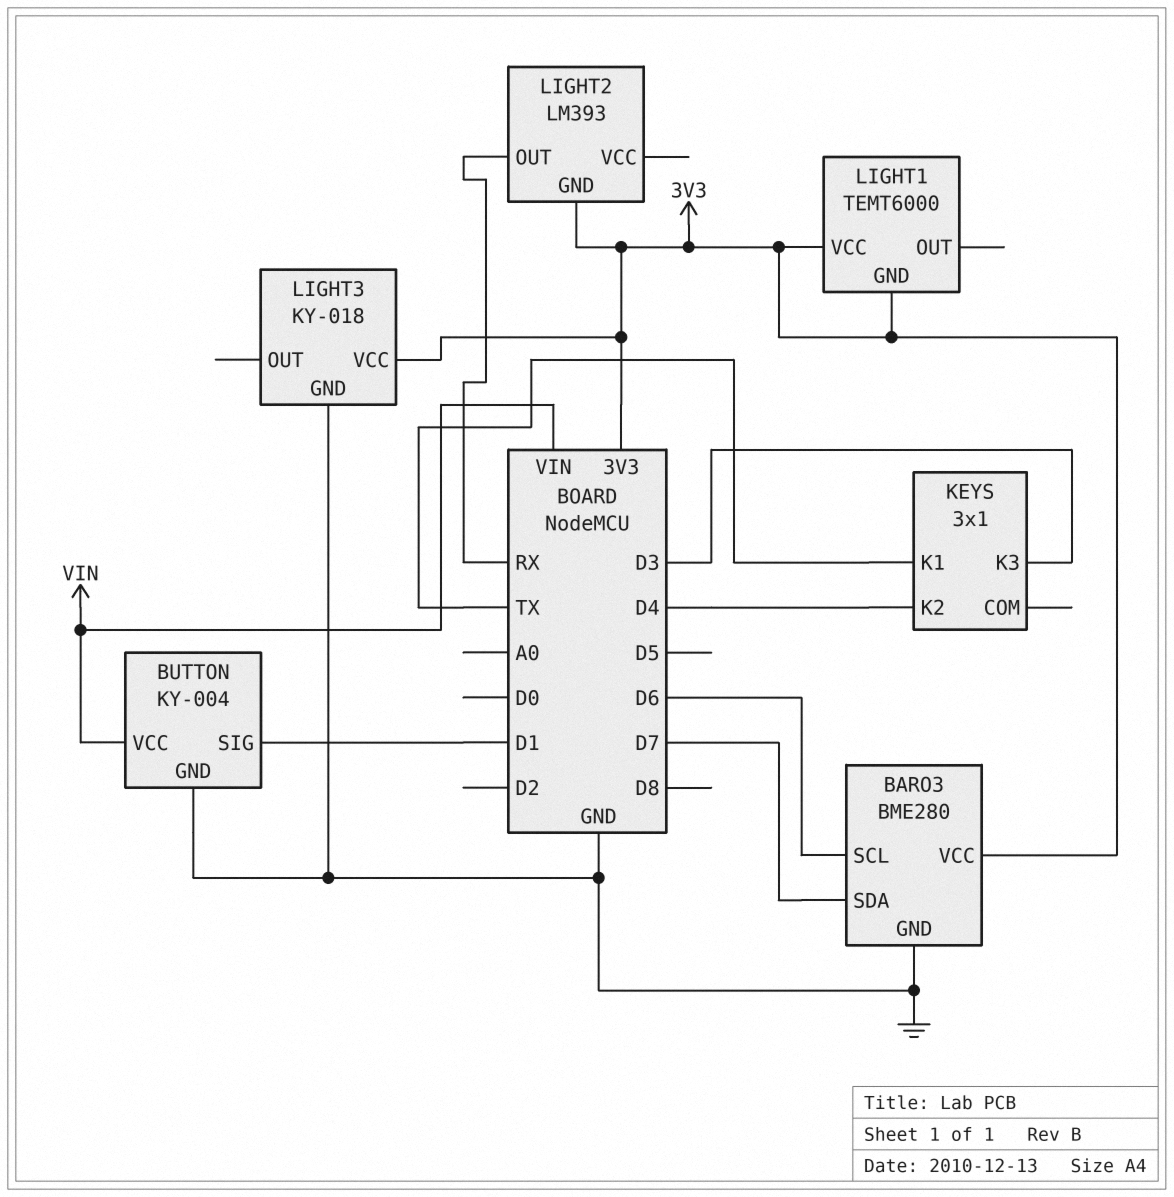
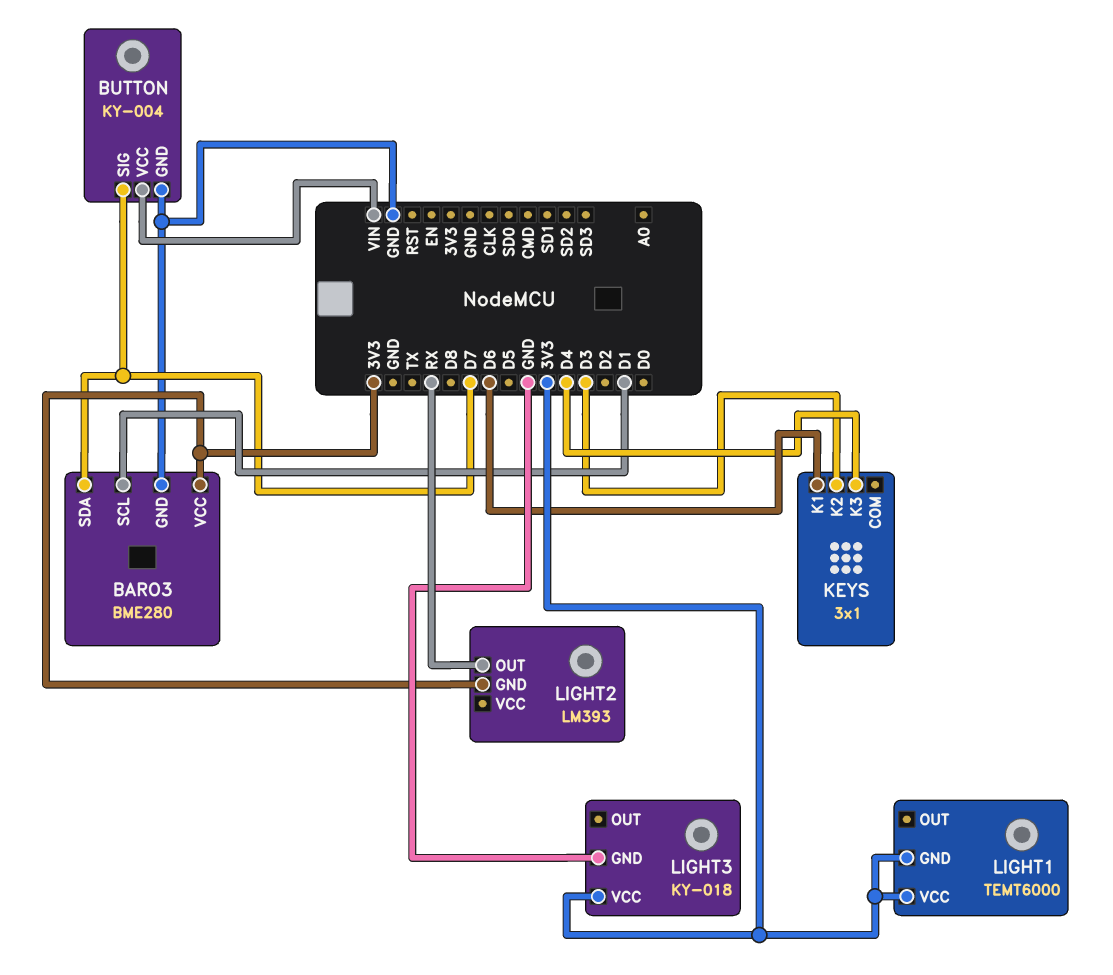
BARO3 pin SCL: D6 -> D1
BUTTON pin SIG: D1 -> D7
KEYS pin K1: TX -> D6
KEYS pin K2: D4 -> D3
KEYS pin K3: D3 -> D4

